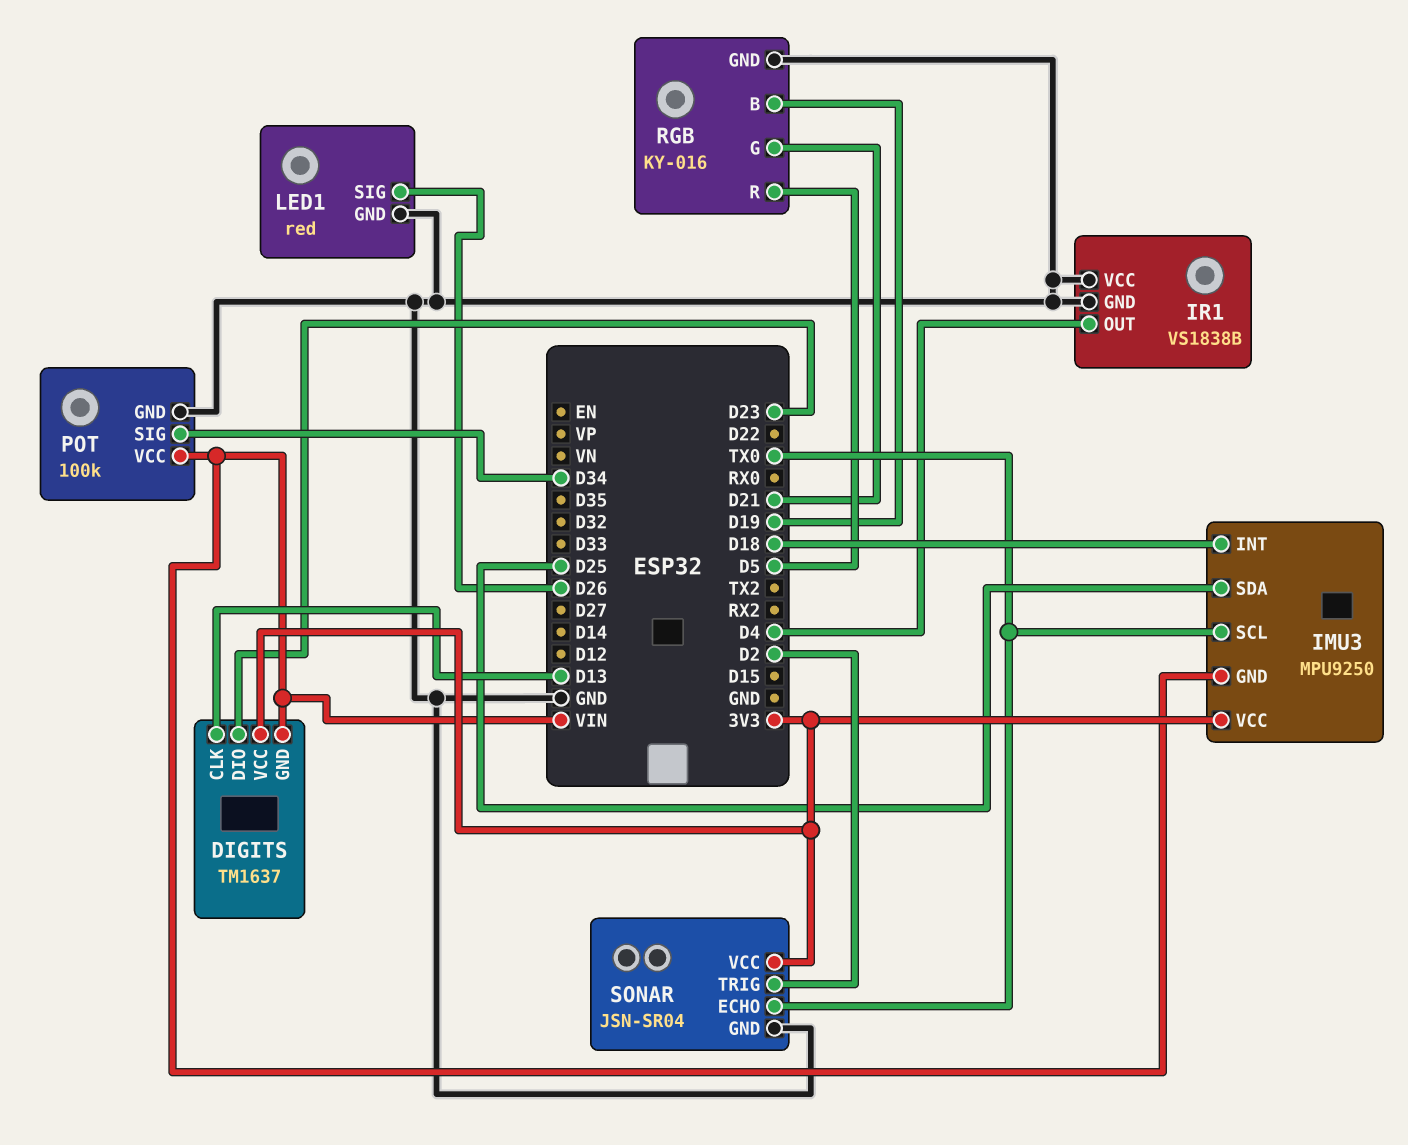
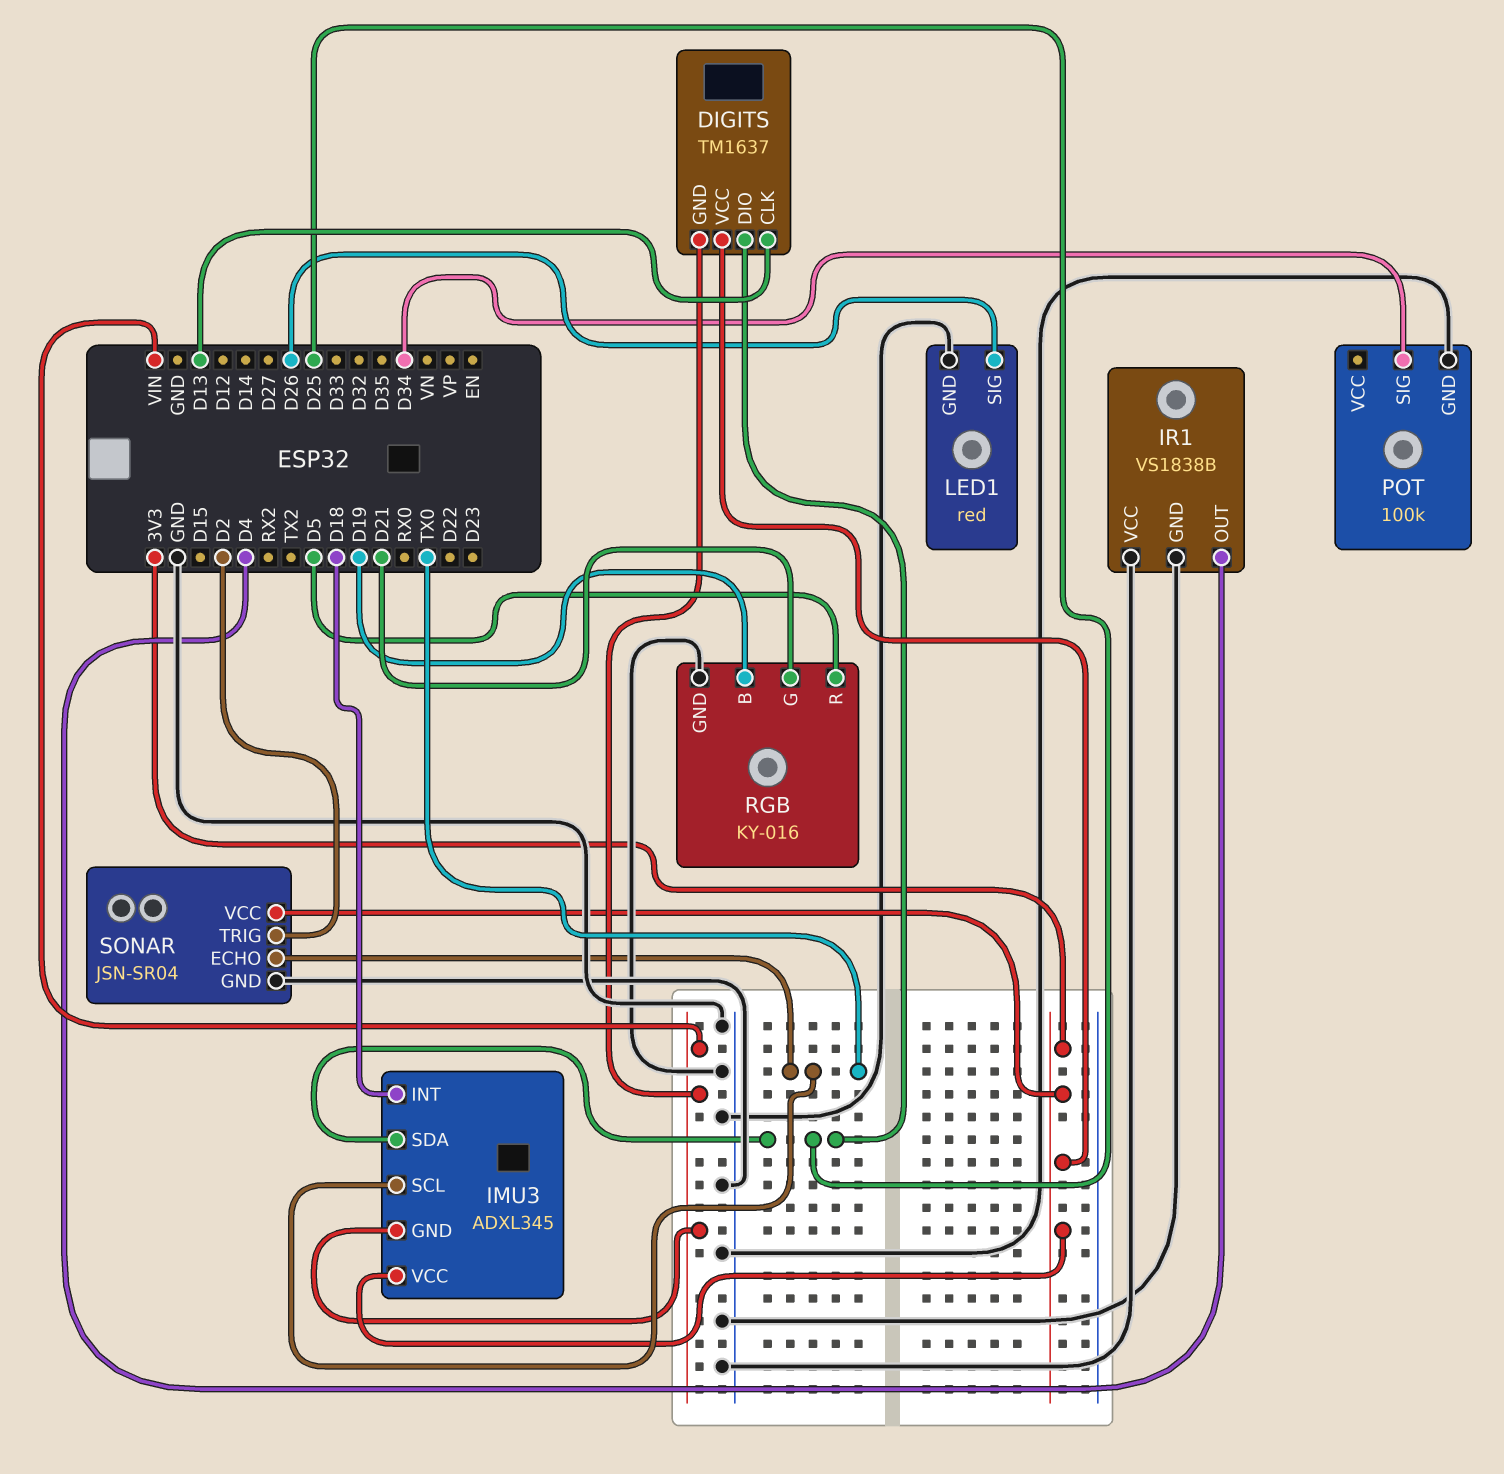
DIGITS pin DIO: D23 -> D25
IMU3: MPU9250 -> ADXL345
POT pin VCC: VIN -> none

